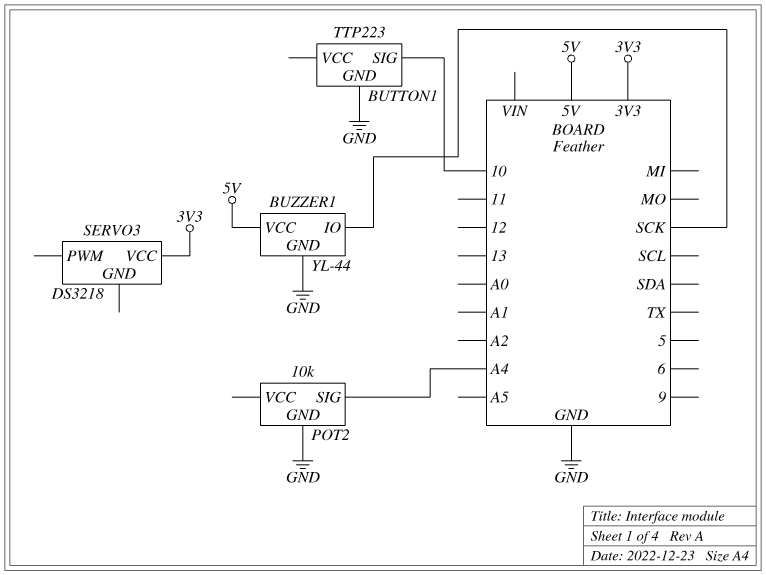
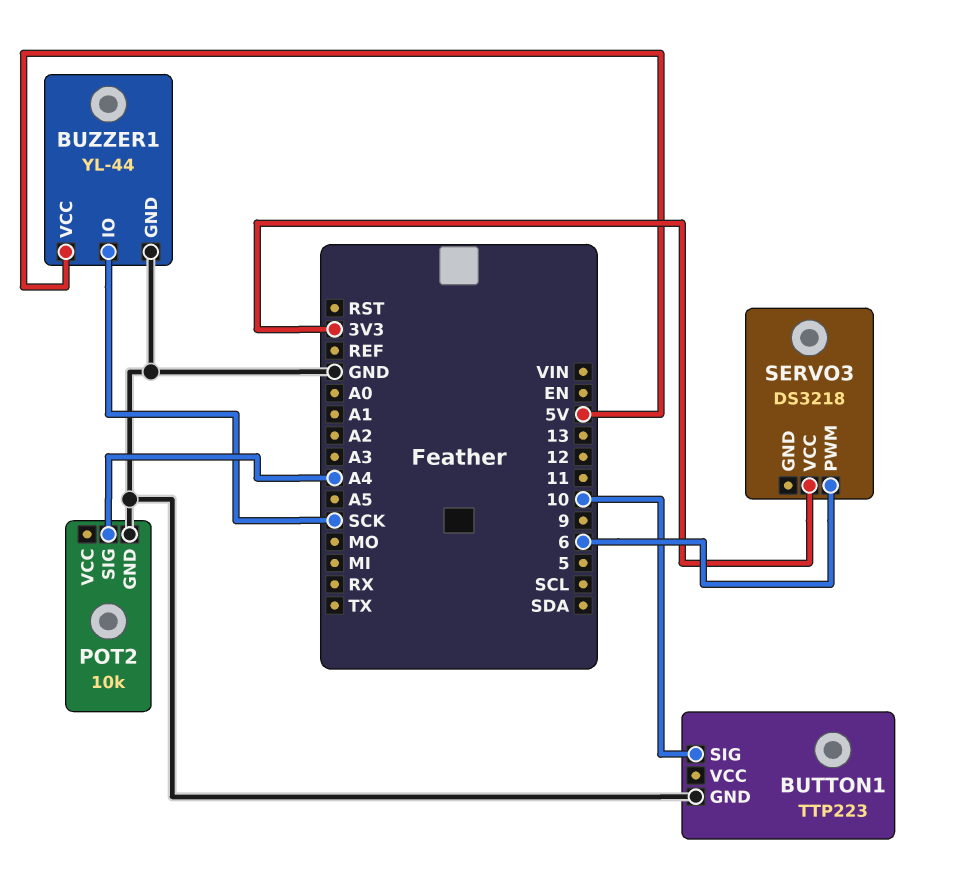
SERVO3 pin PWM: none -> 6

